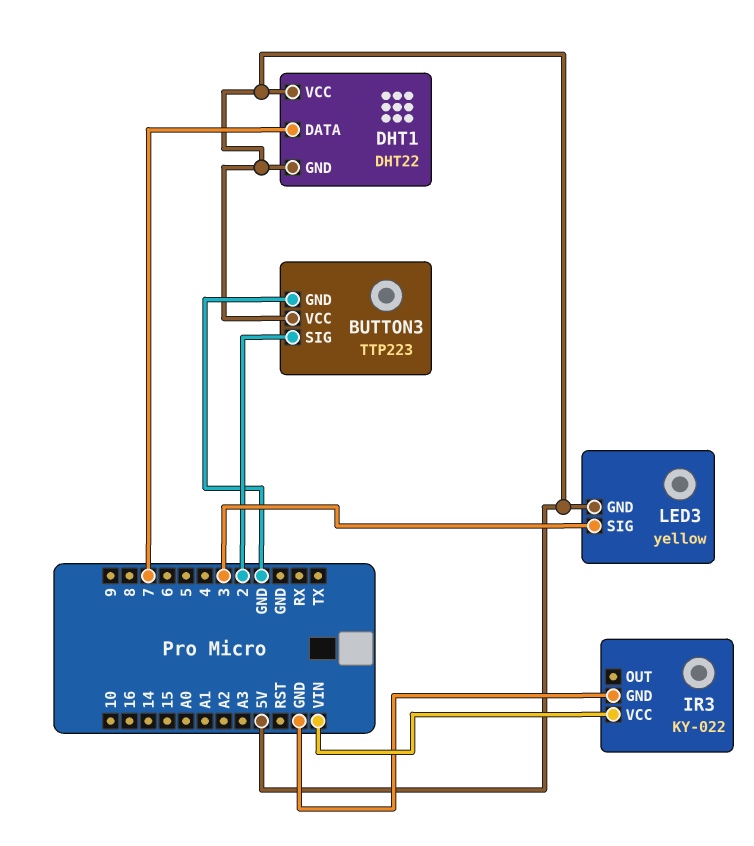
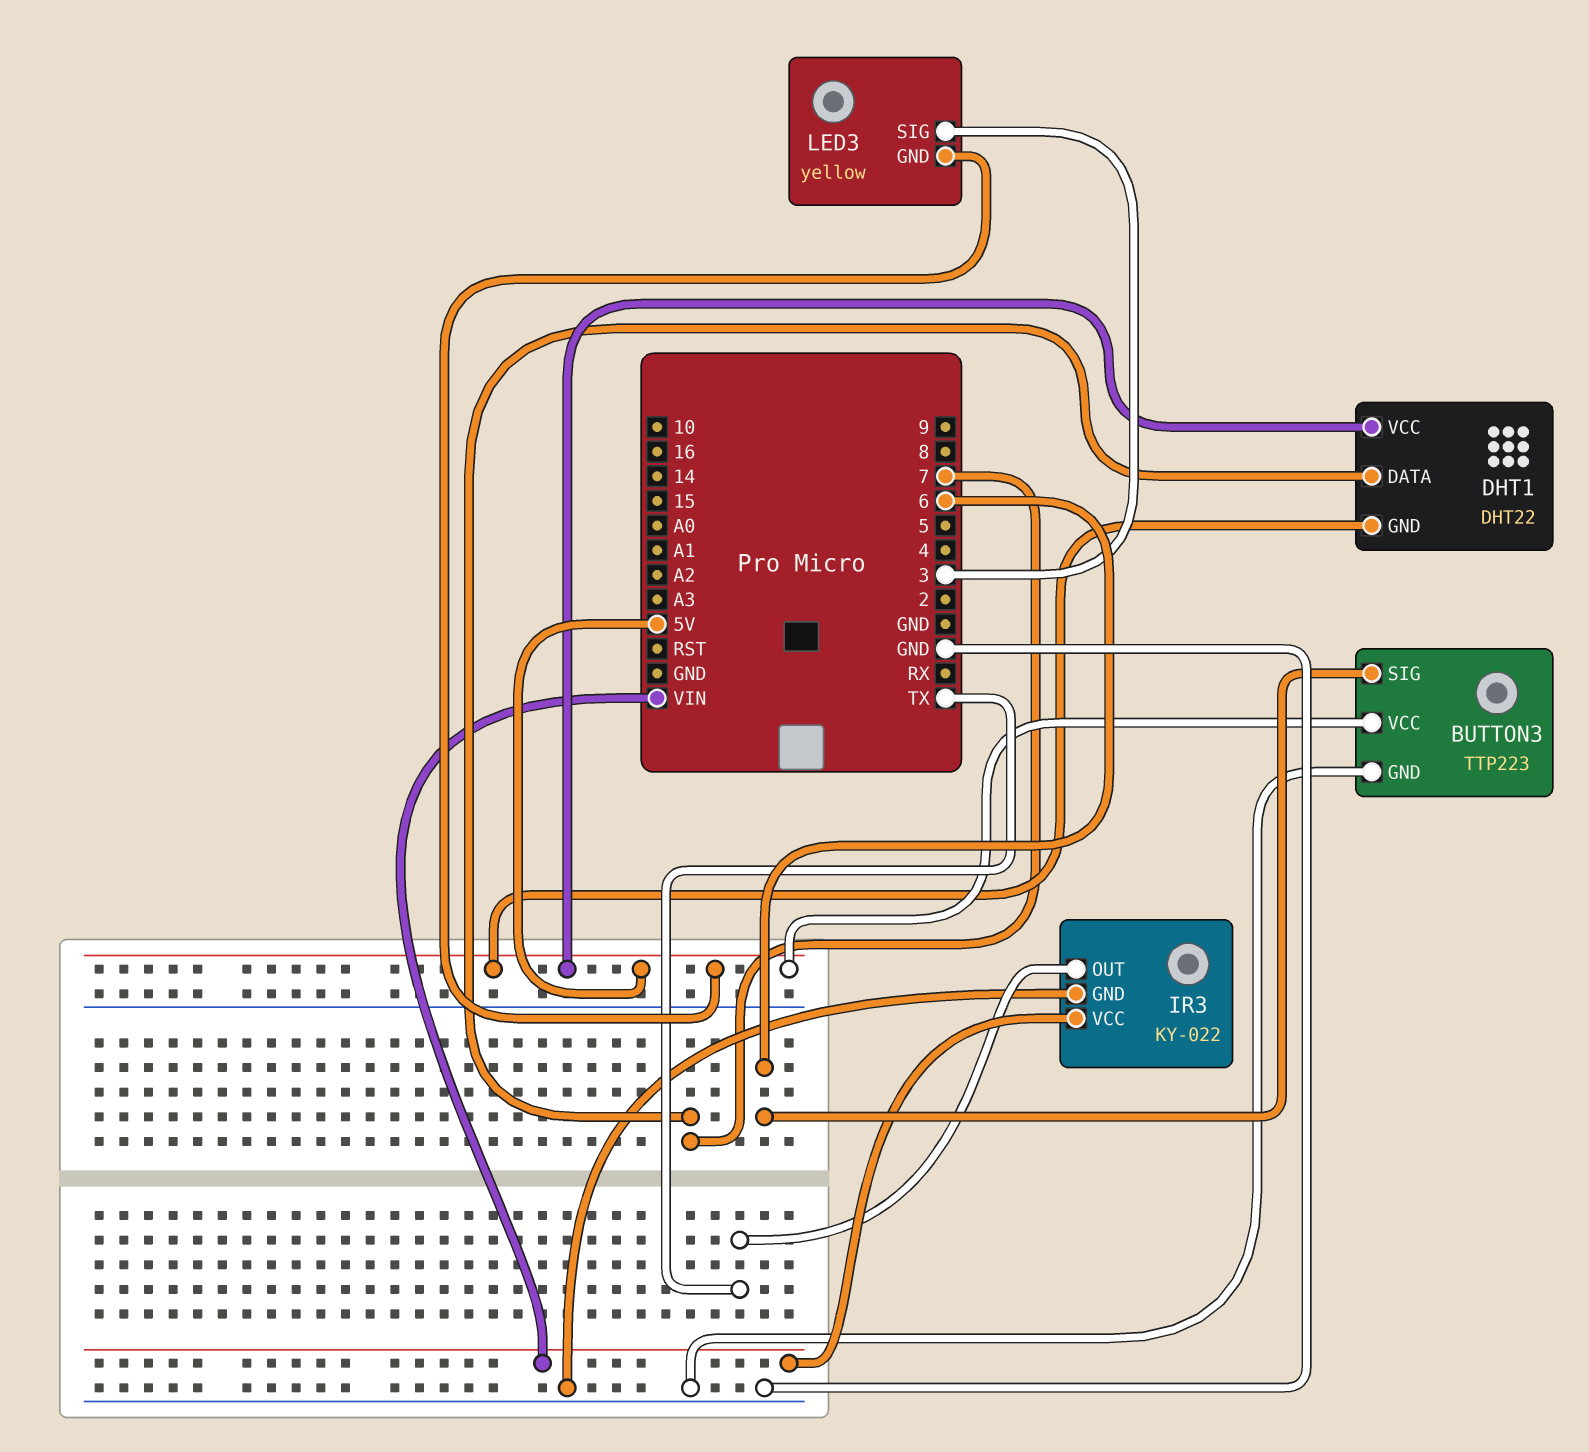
BUTTON3 pin SIG: 2 -> 6
IR3 pin OUT: none -> TX

